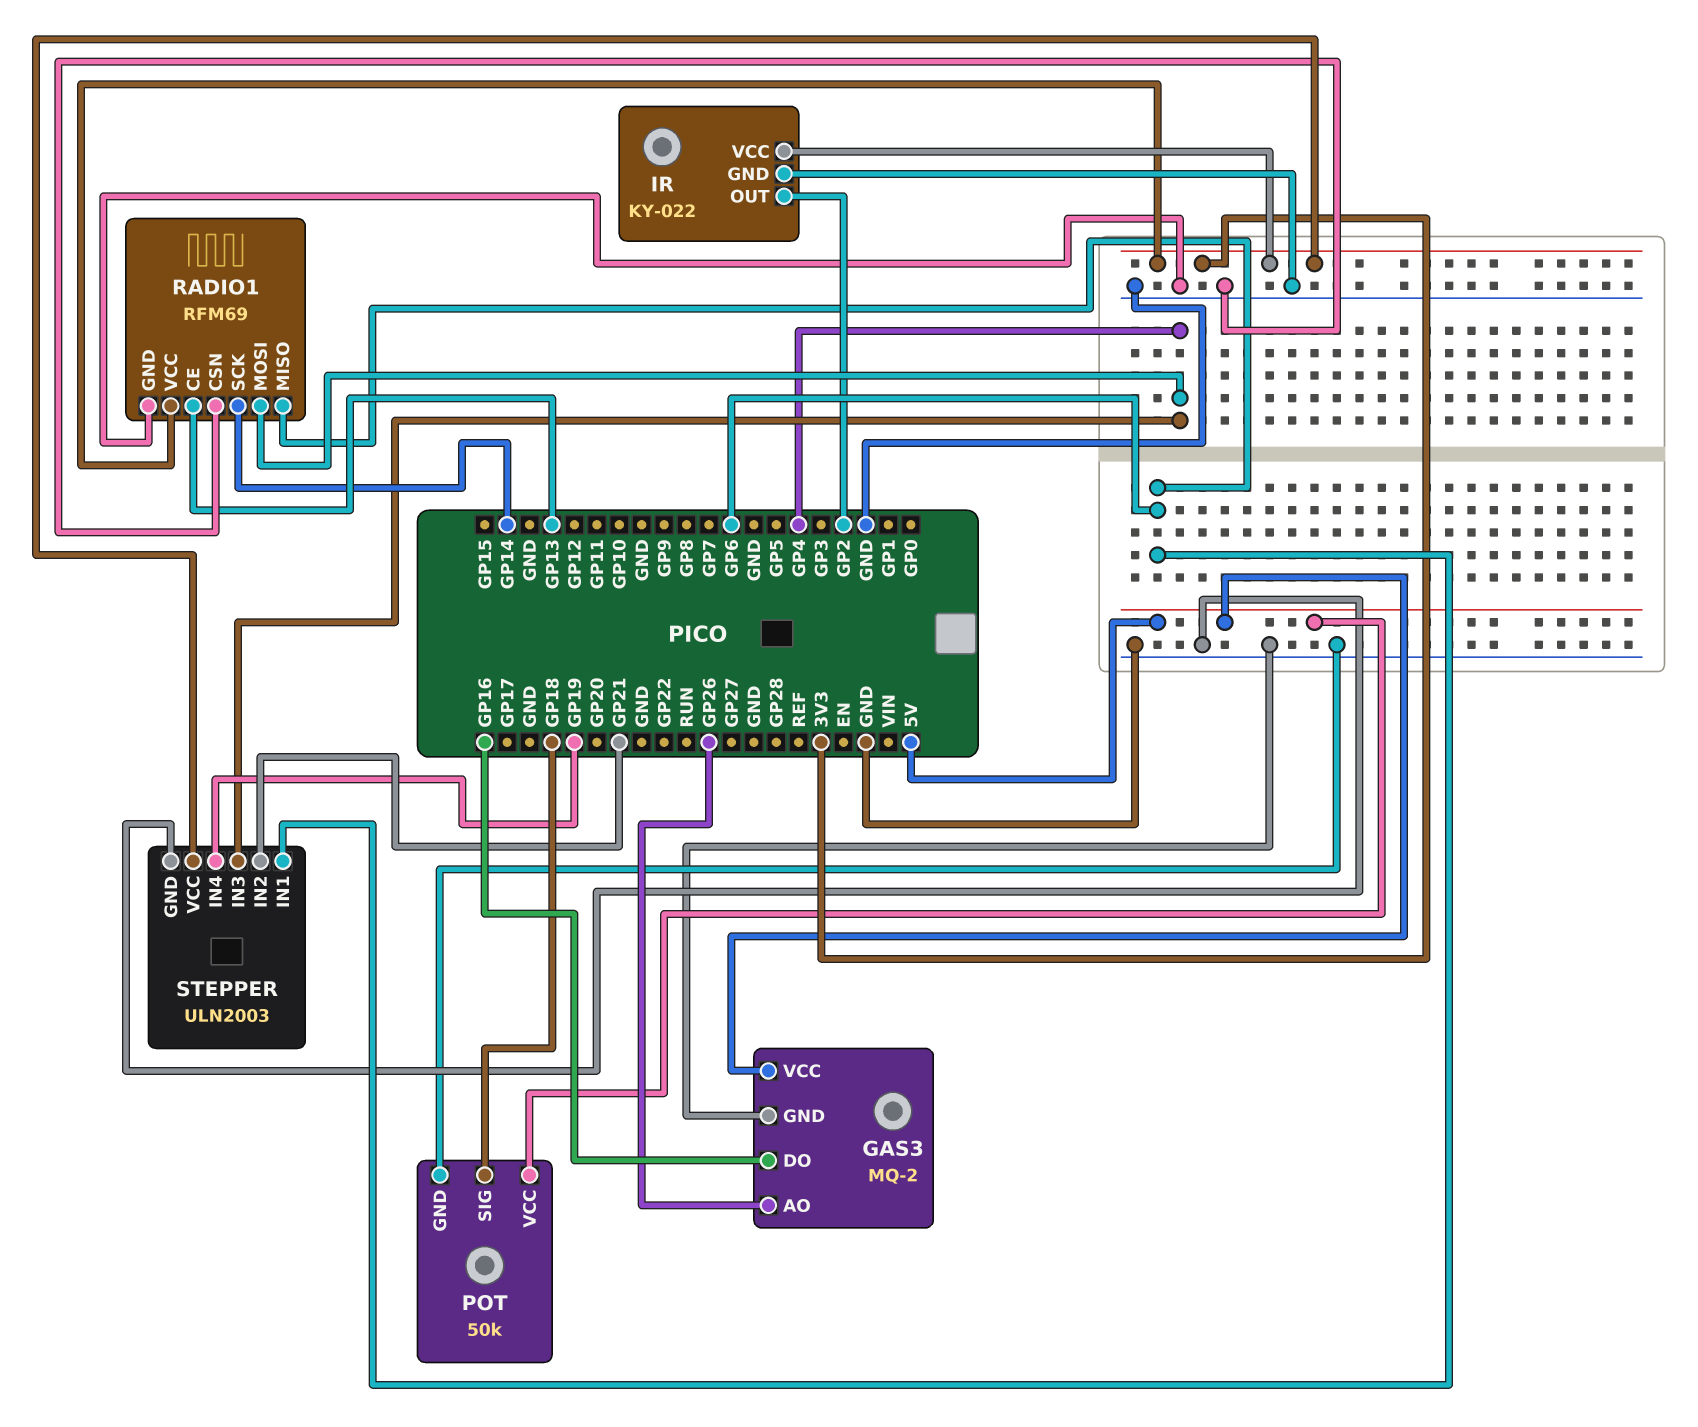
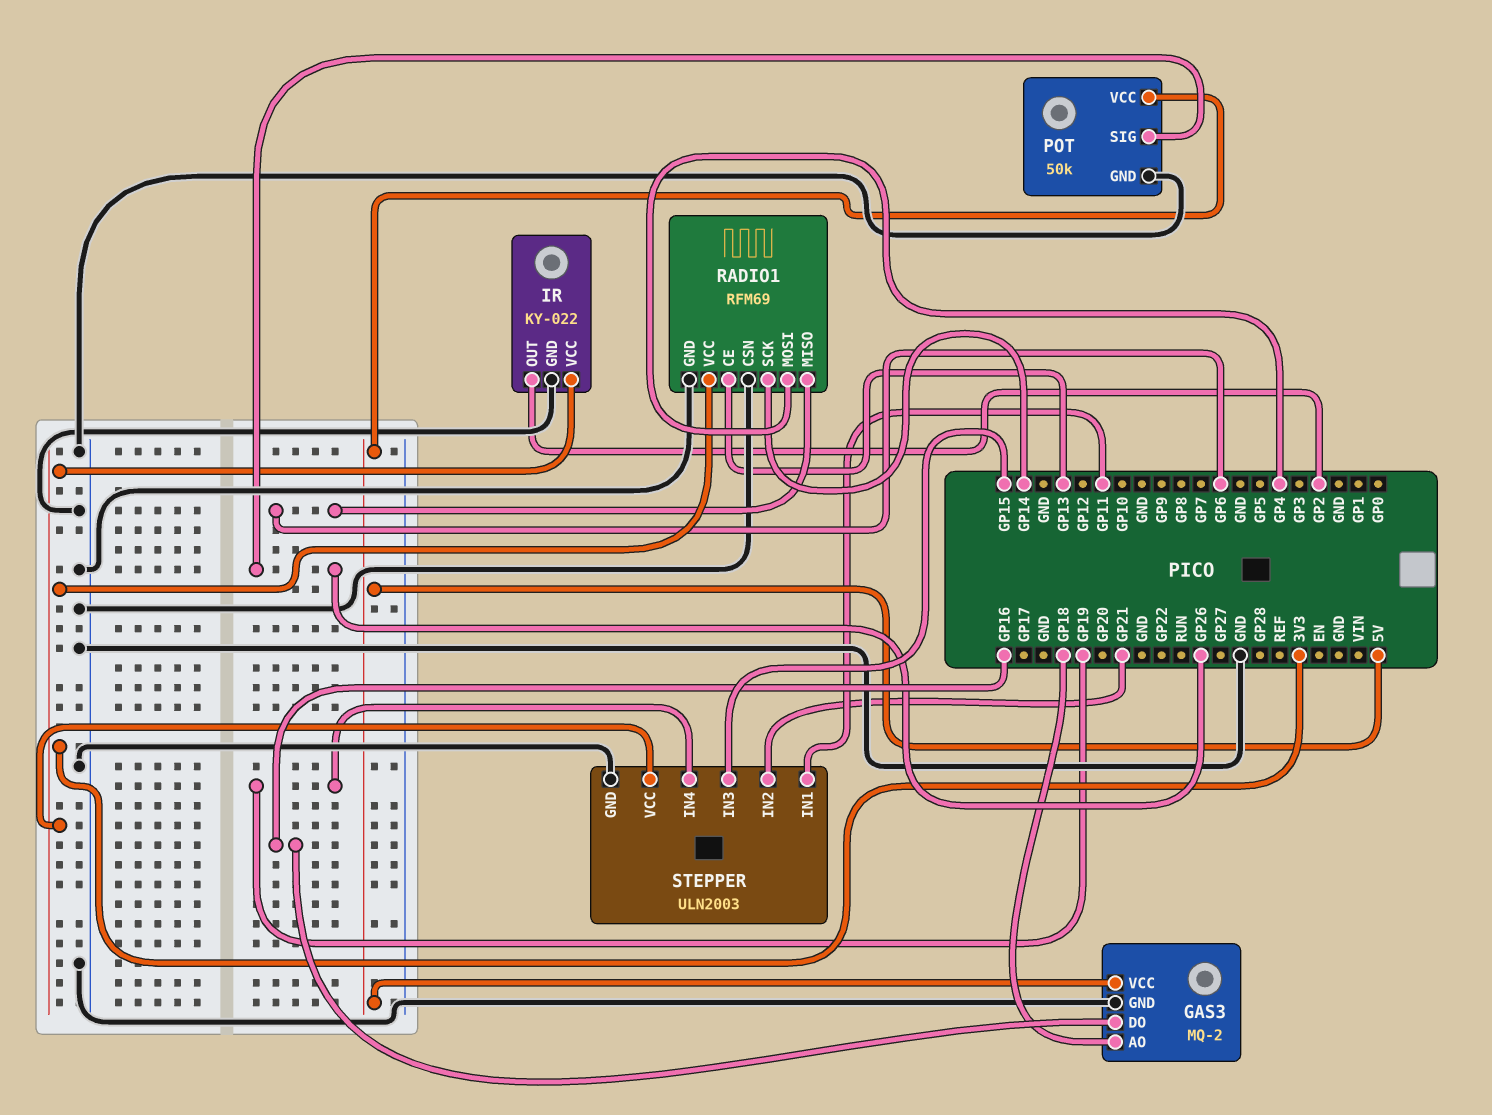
GAS3 pin AO: GP26 -> GP18
POT pin SIG: GP18 -> GP26
STEPPER pin IN1: GP6 -> GP11
STEPPER pin IN3: GP4 -> GP15

